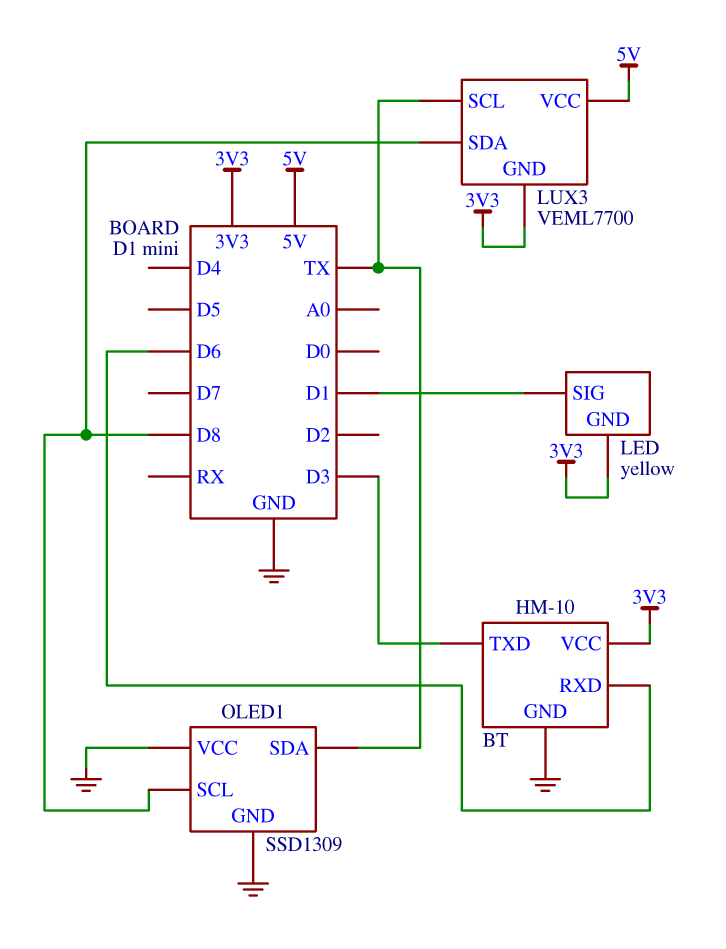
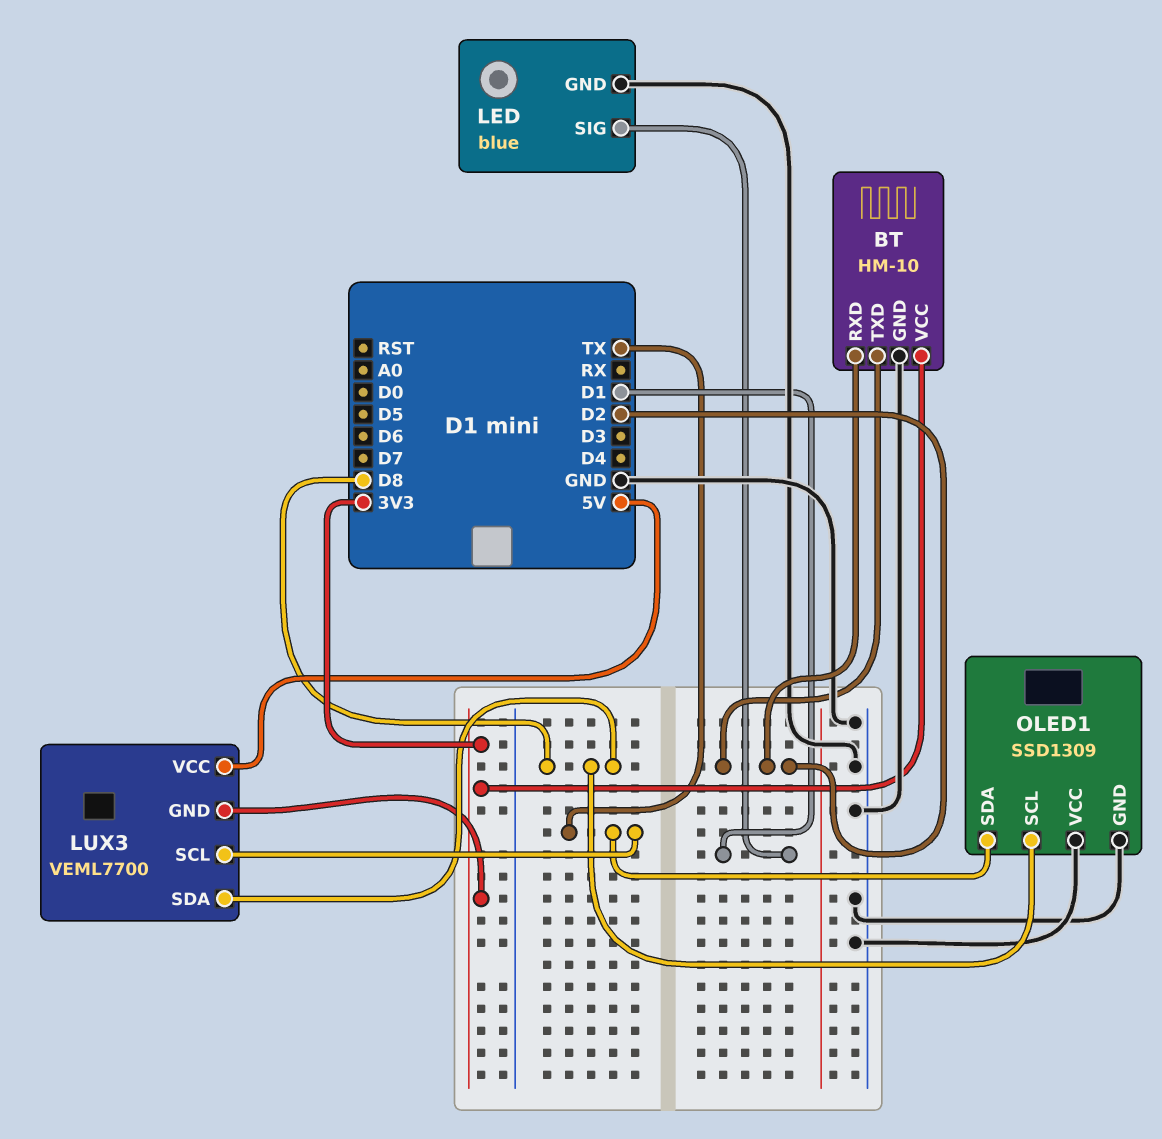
BT pin RXD: D6 -> D2
BT pin TXD: D3 -> D2
LED: yellow -> blue
LED pin GND: 3V3 -> GND

